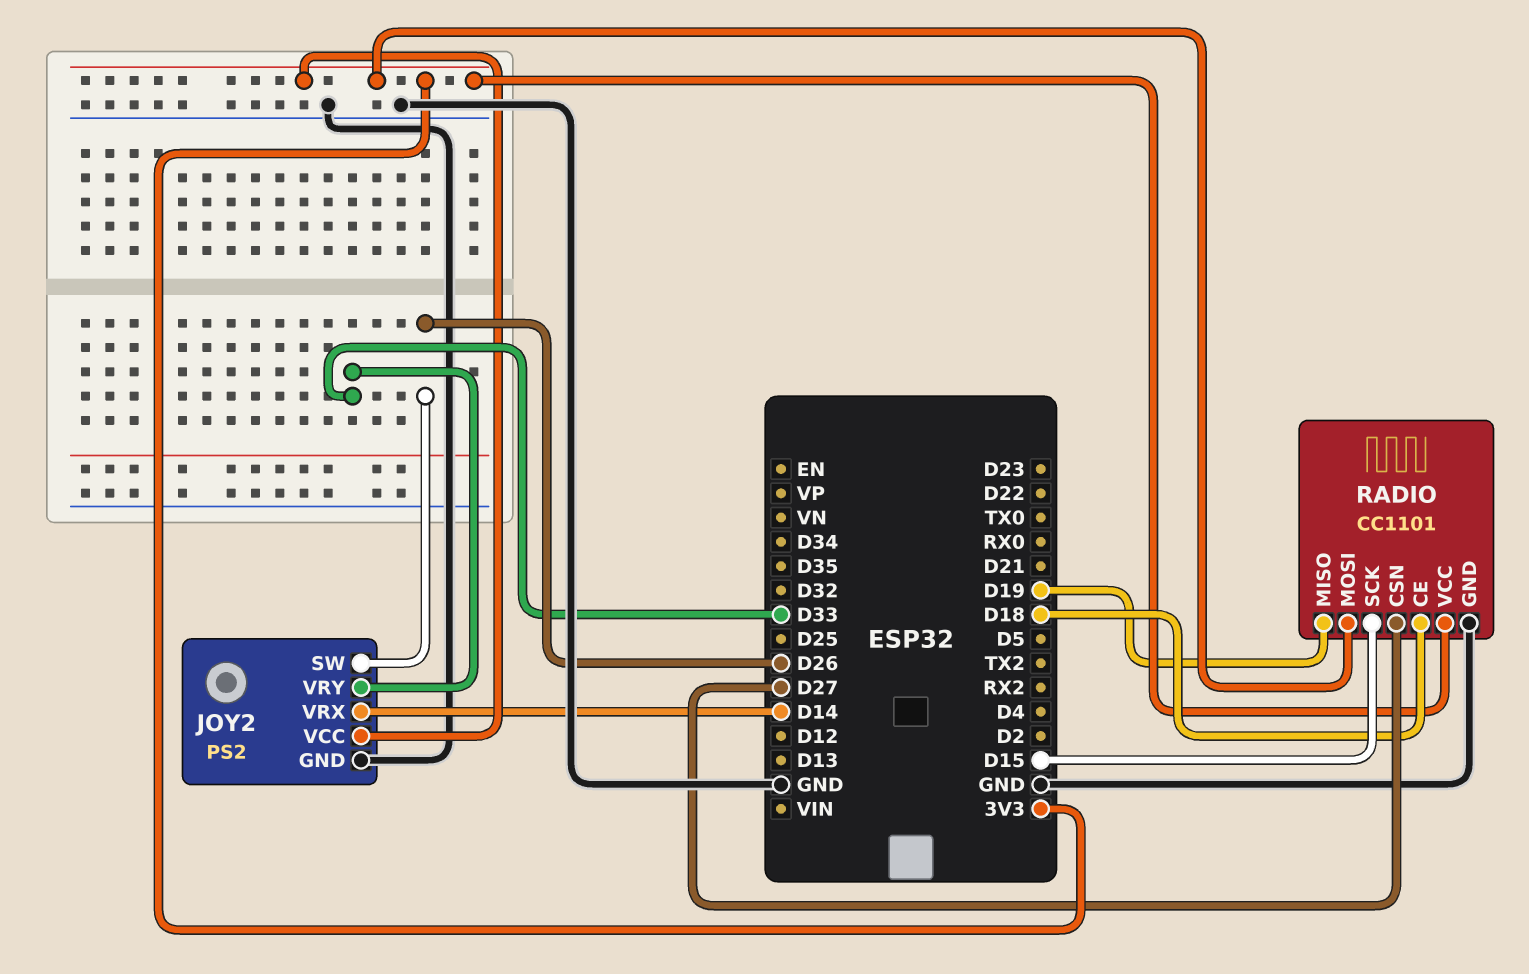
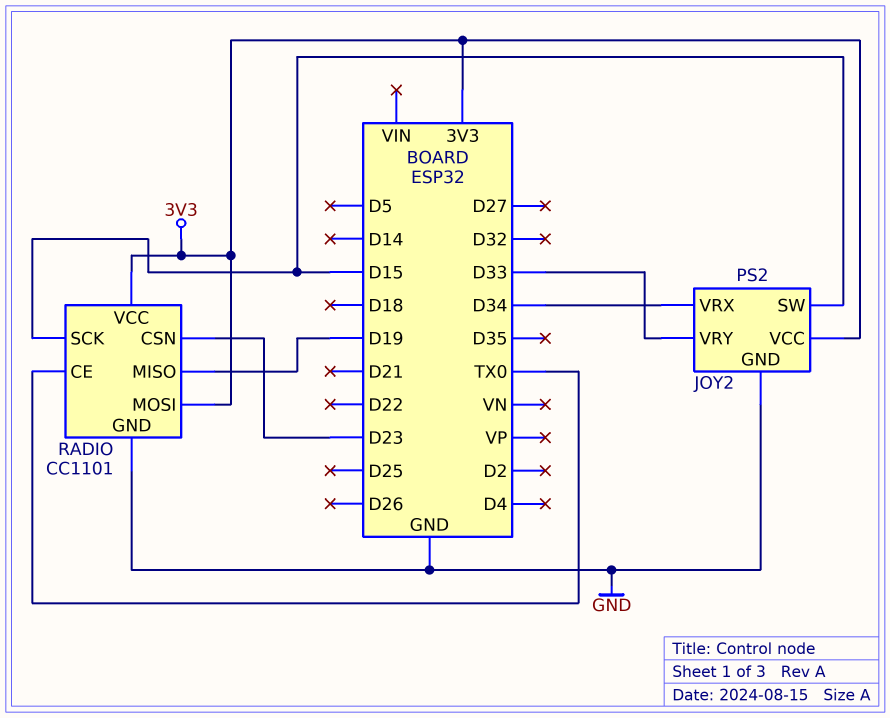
JOY2 pin SW: D26 -> D15
JOY2 pin VRX: D14 -> D34
RADIO pin CE: D18 -> TX0
RADIO pin CSN: D27 -> D23

